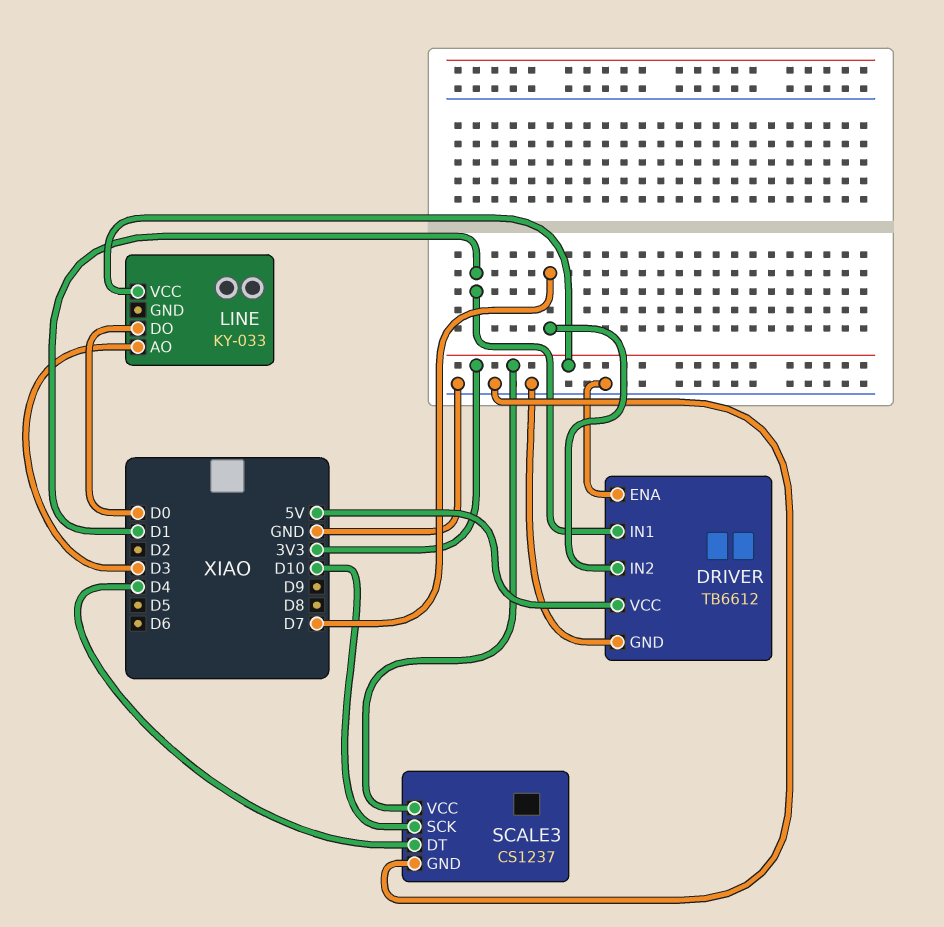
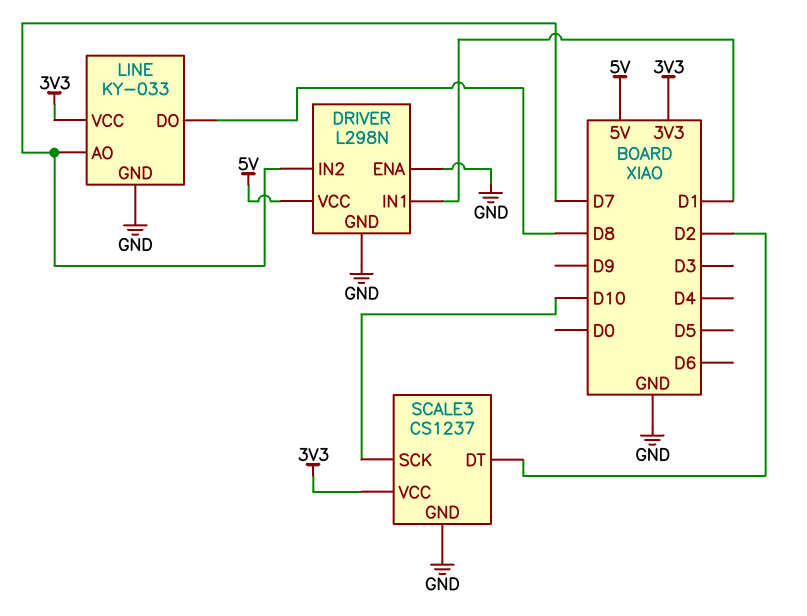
DRIVER: TB6612 -> L298N
LINE pin AO: D3 -> D7
LINE pin DO: D0 -> D8
LINE pin GND: none -> GND
SCALE3 pin DT: D4 -> D2

